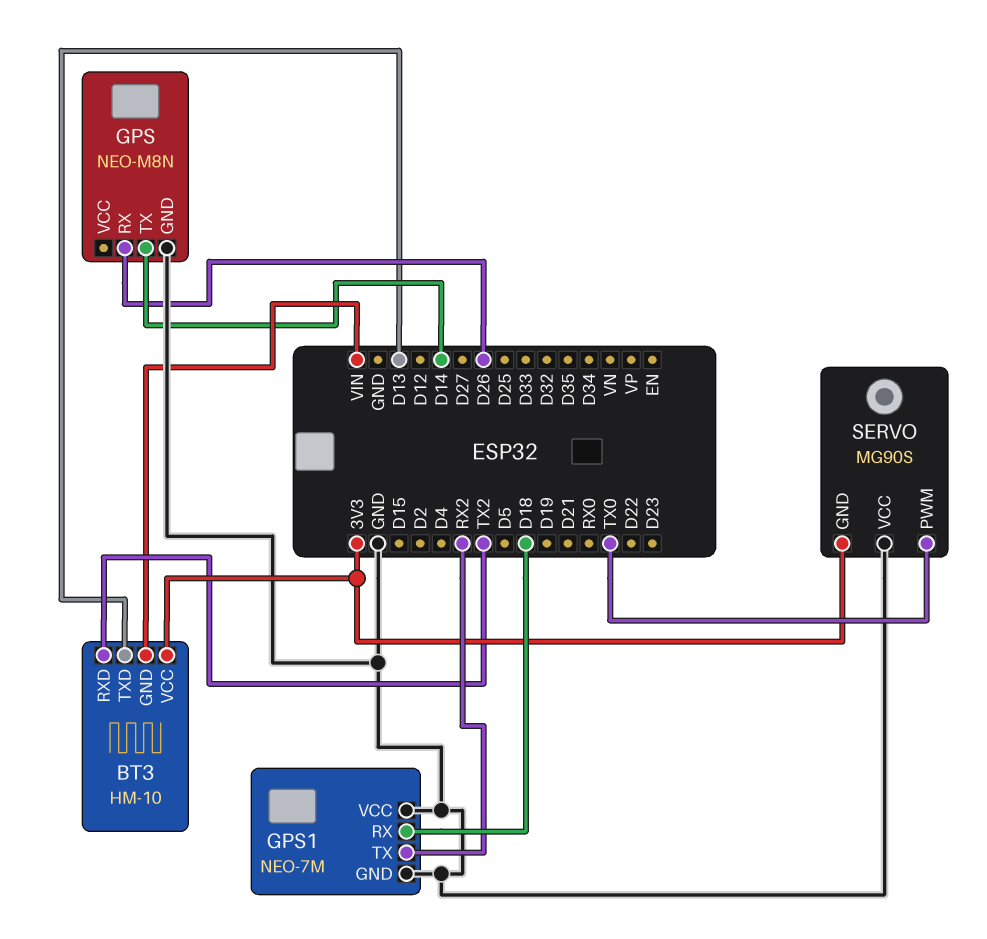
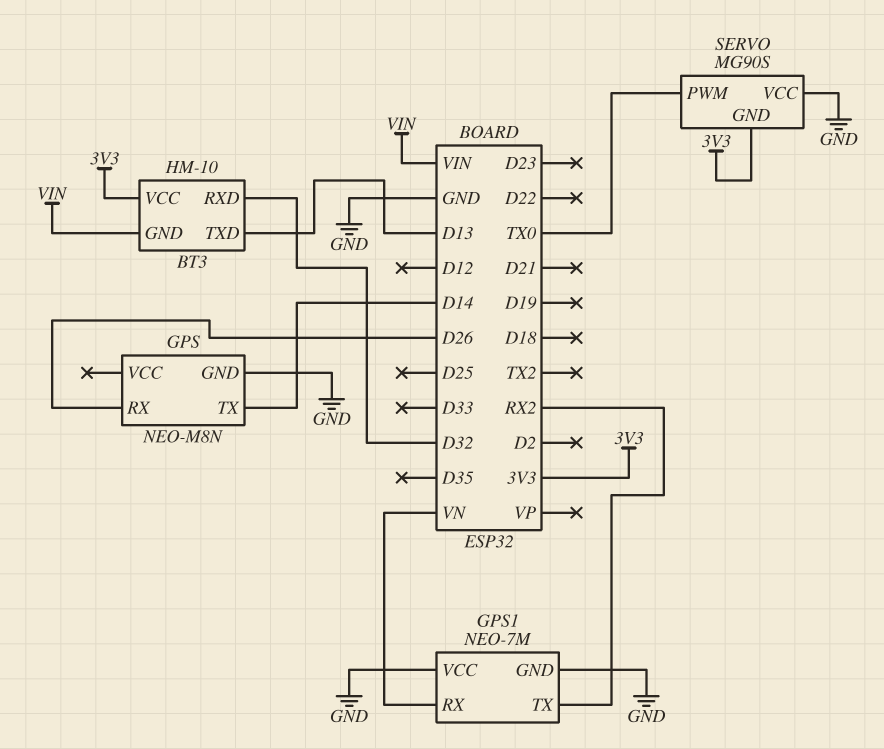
BT3 pin RXD: TX2 -> D32
GPS1 pin RX: D18 -> VN

